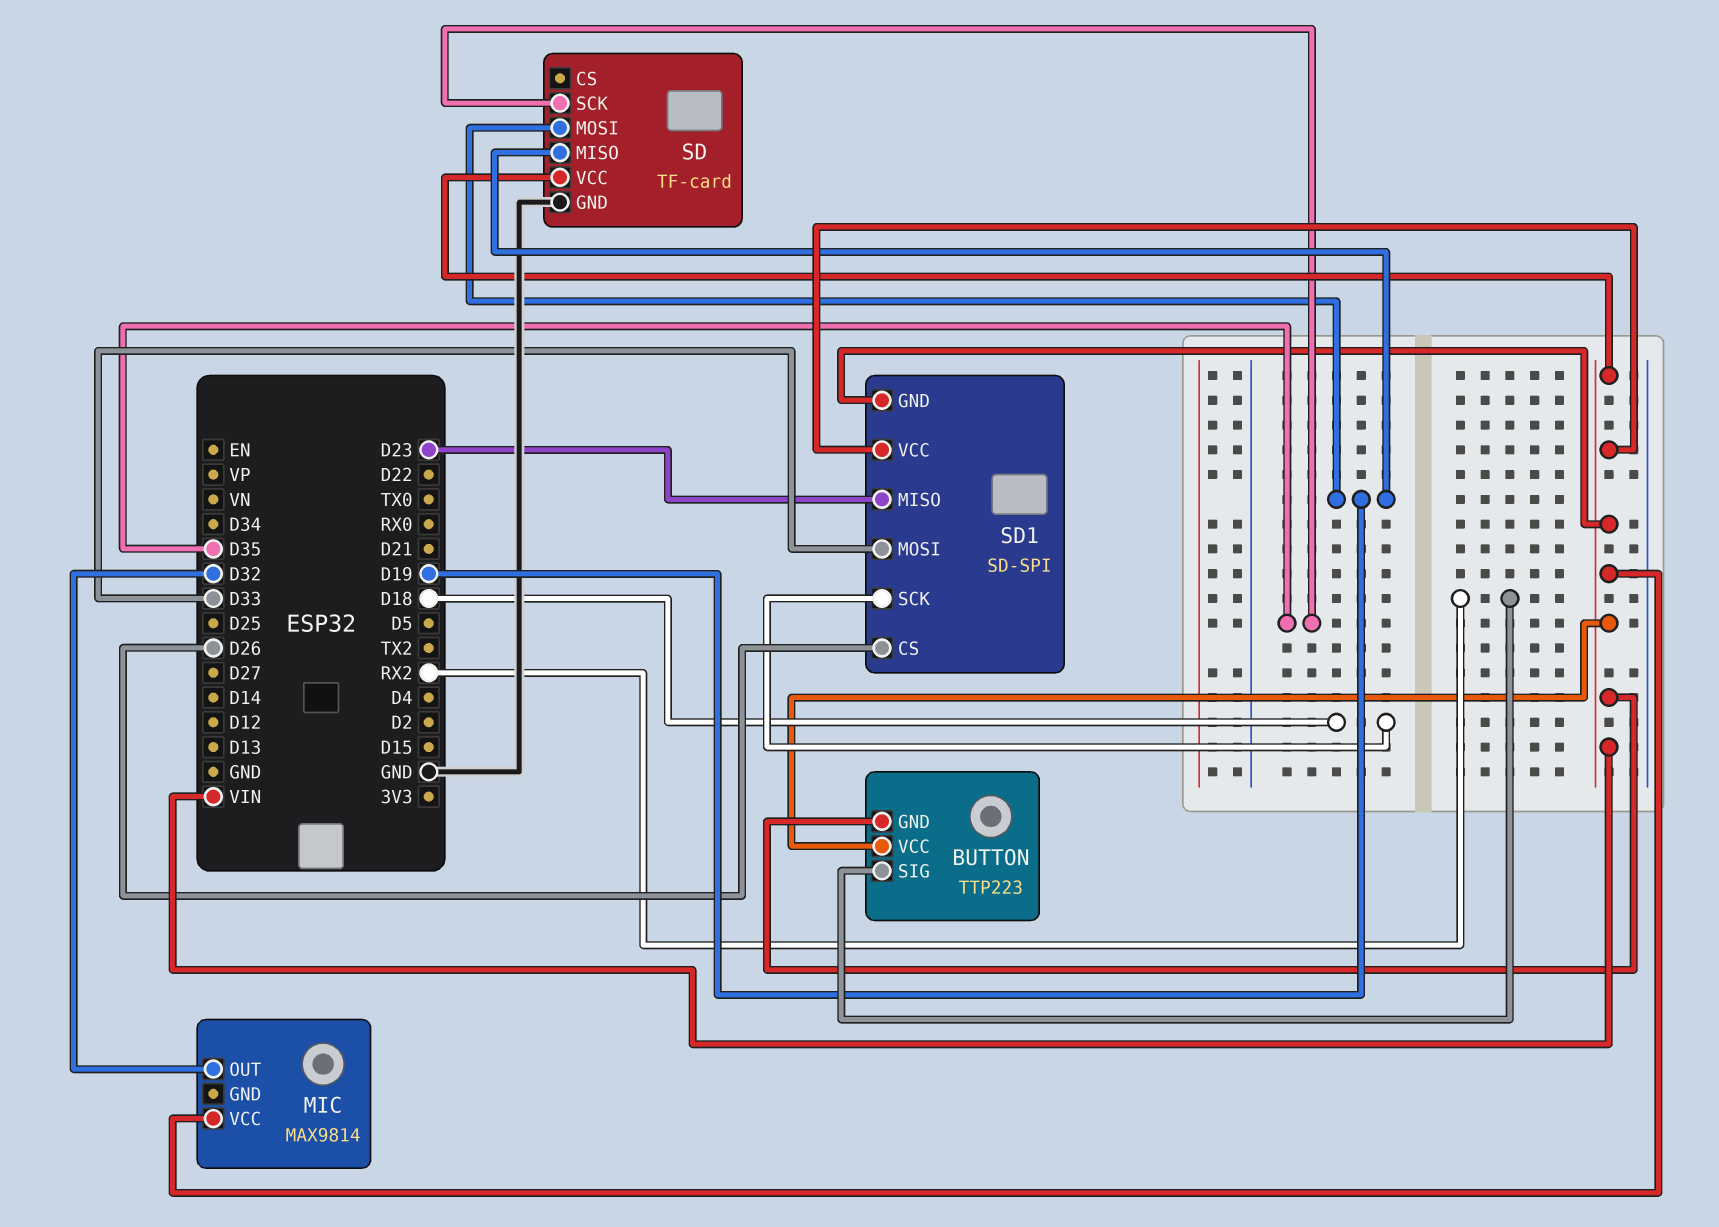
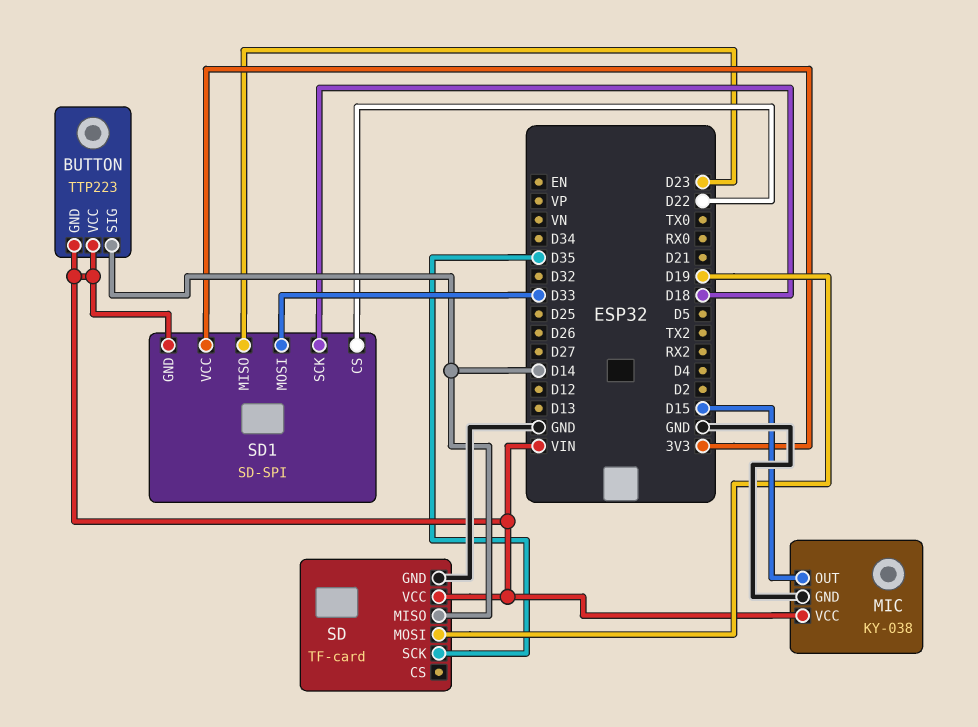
BUTTON pin SIG: RX2 -> D14
MIC: MAX9814 -> KY-038
MIC pin GND: none -> GND
MIC pin OUT: D32 -> D15
SD pin MISO: D19 -> D14
SD1 pin CS: D26 -> D22
SD1 pin VCC: VIN -> 3V3

